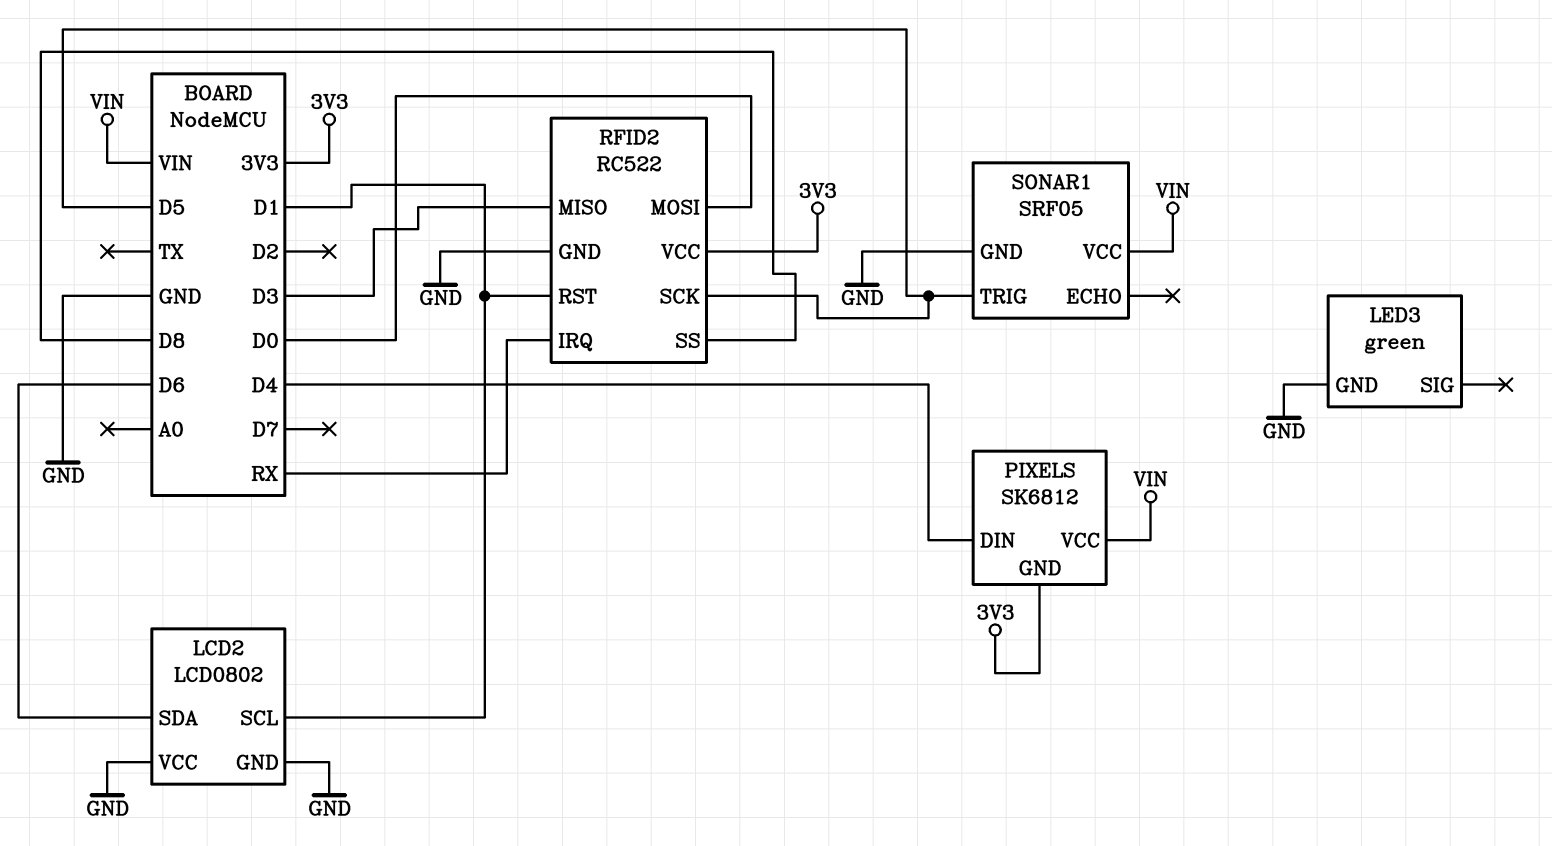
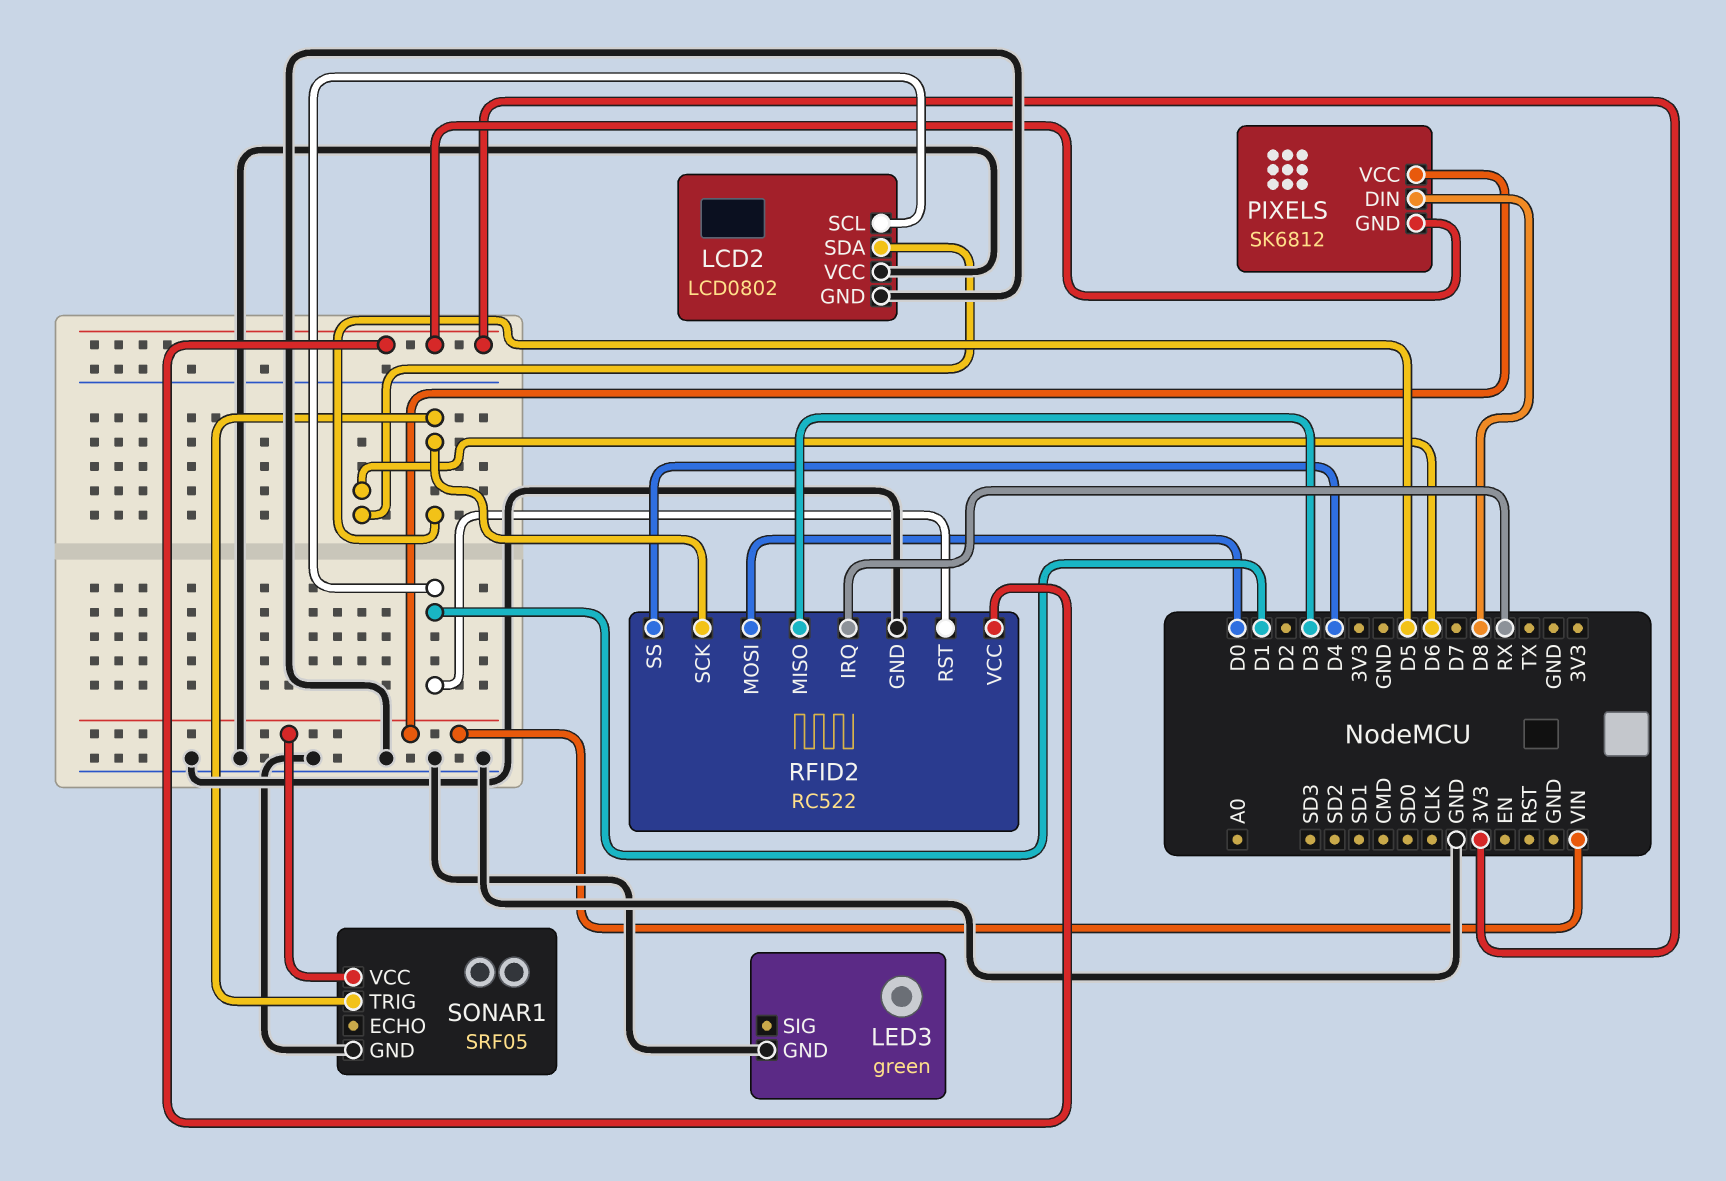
PIXELS pin DIN: D4 -> D8
RFID2 pin SS: D8 -> D4

